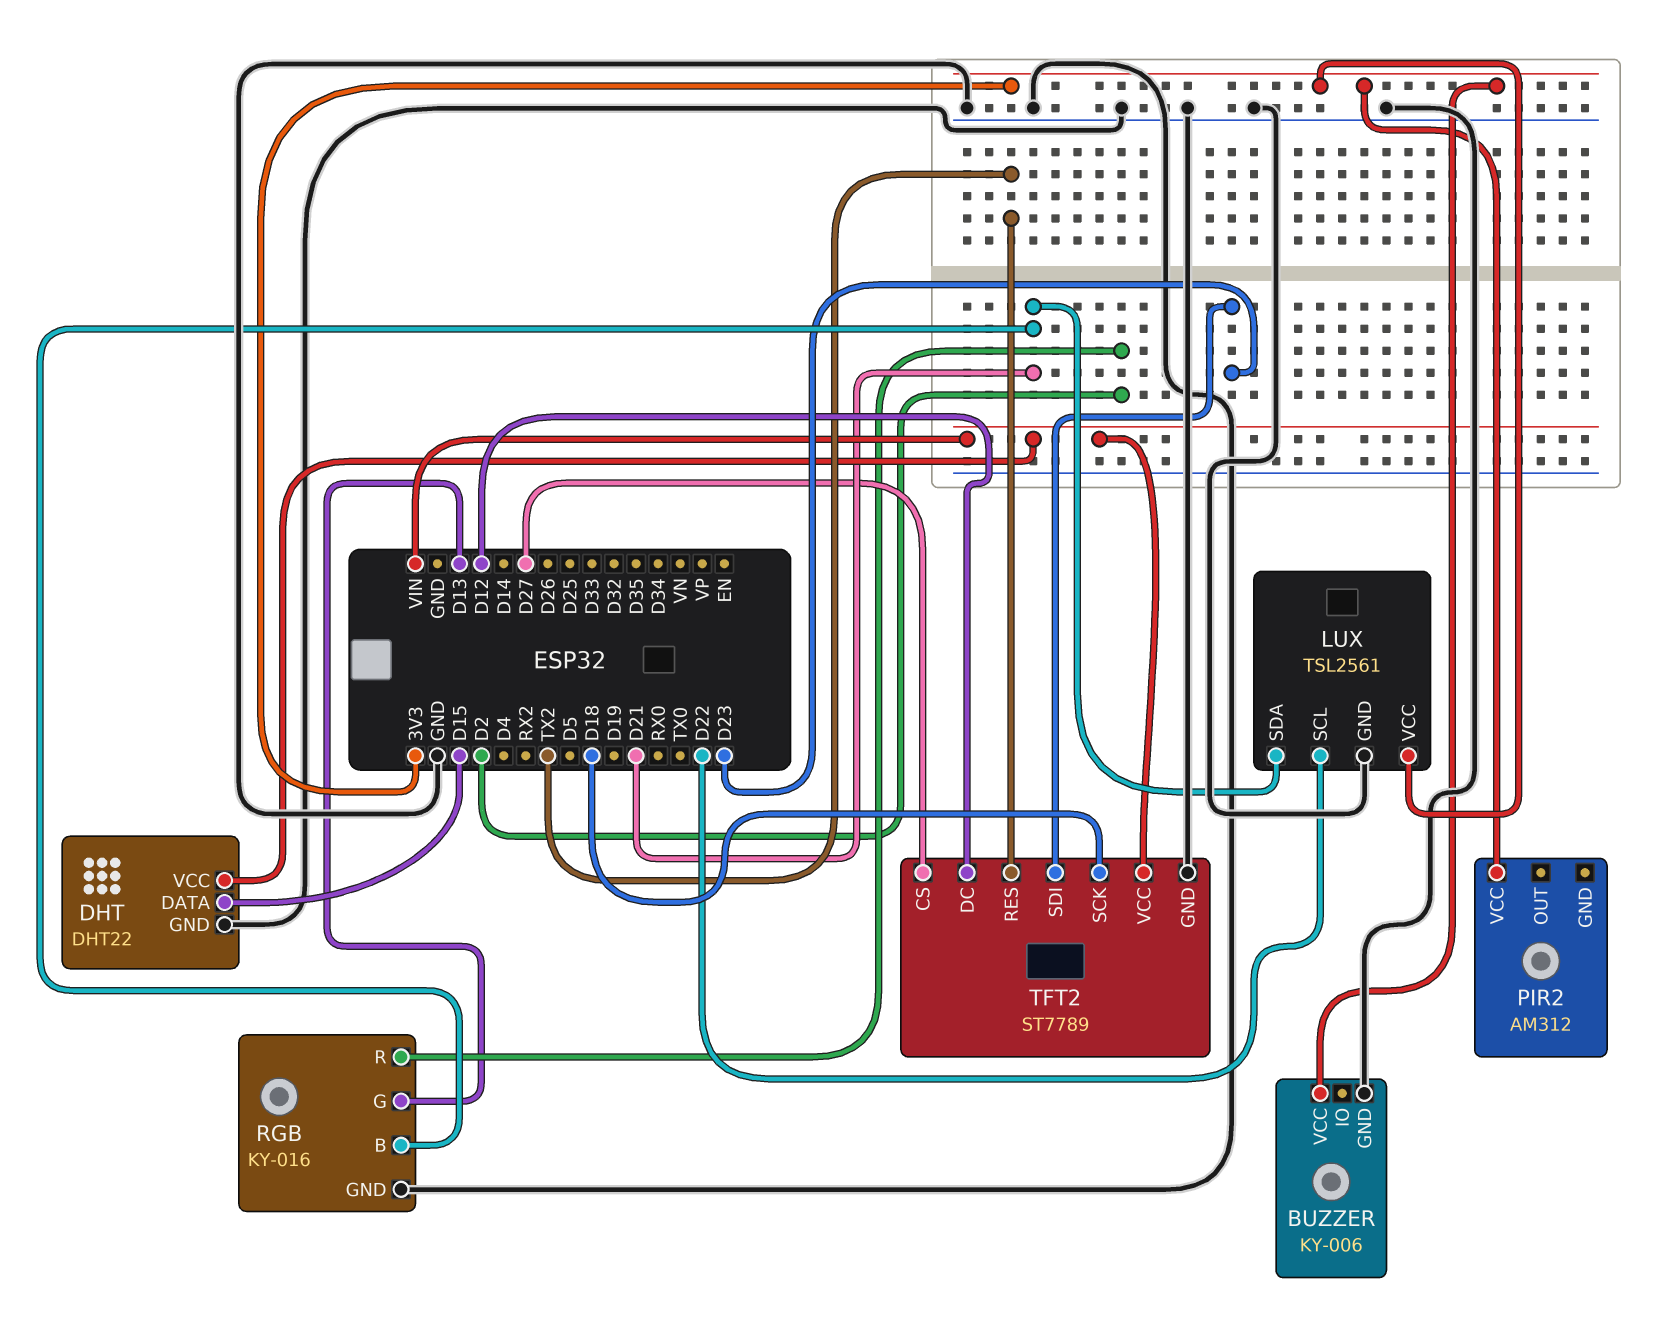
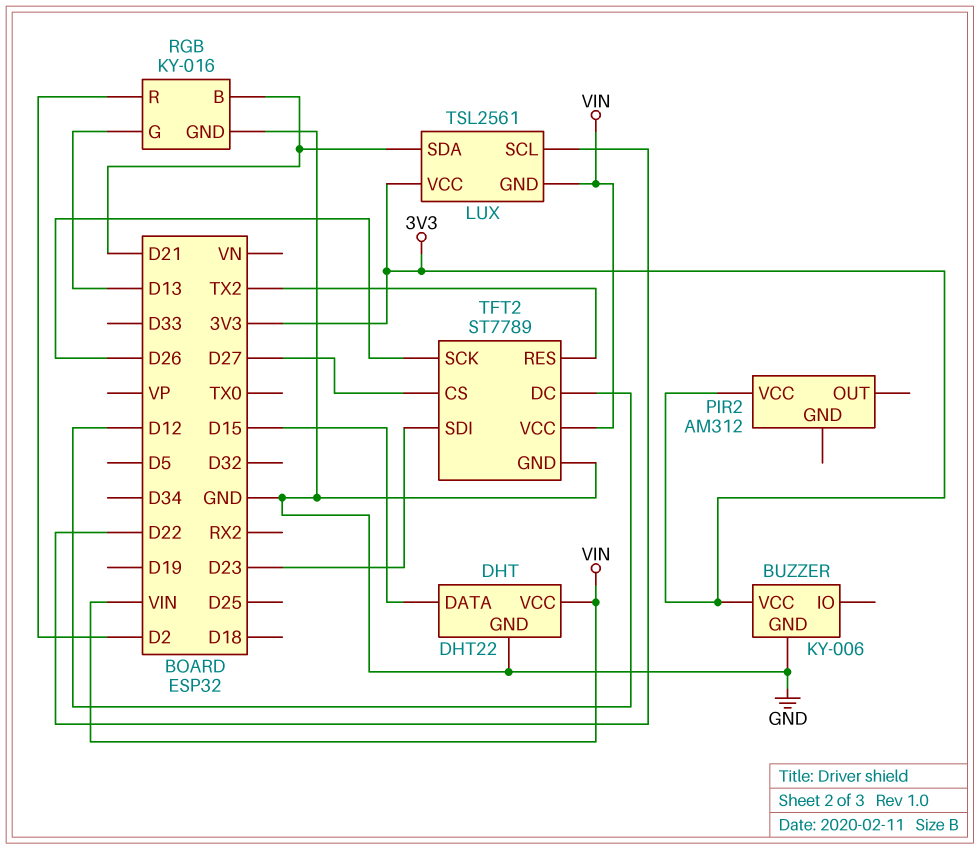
LUX pin GND: GND -> VIN
TFT2 pin SCK: D18 -> D26

